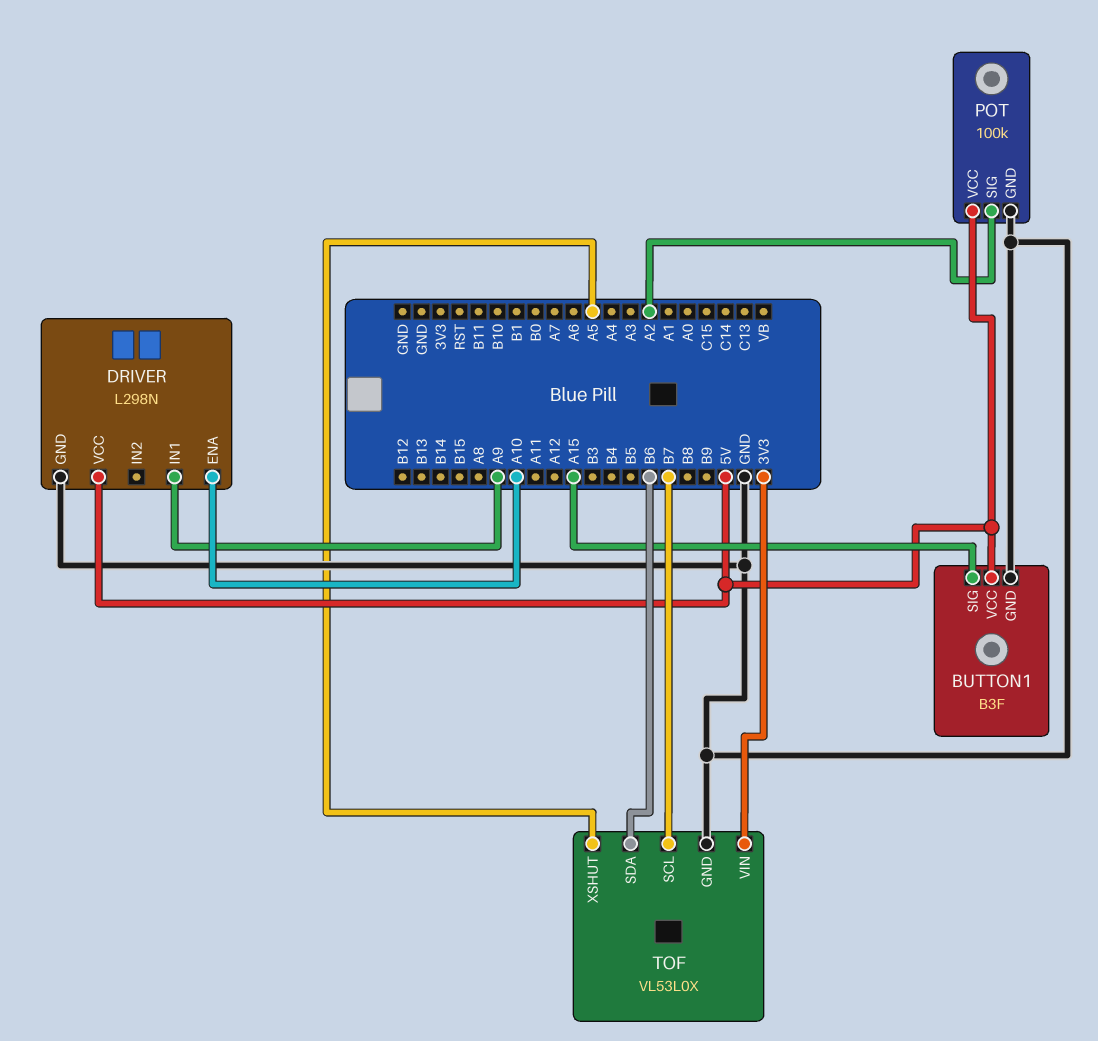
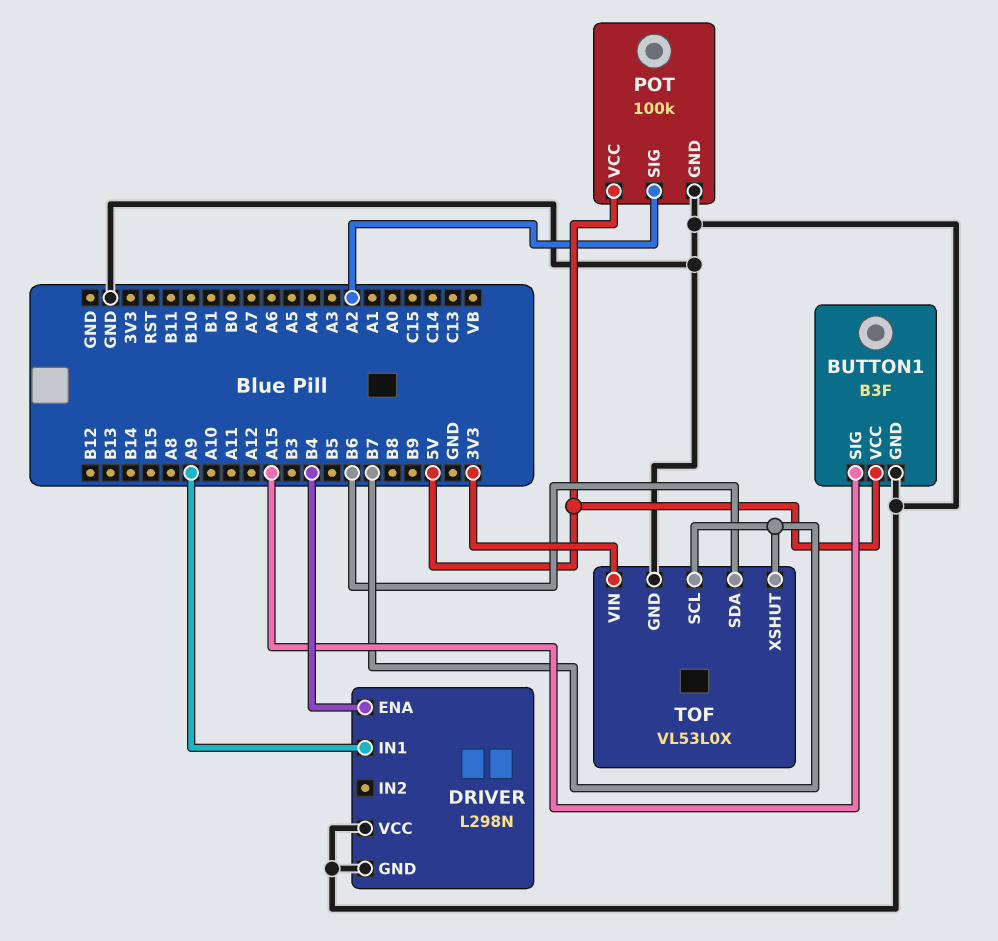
DRIVER pin ENA: A10 -> B4
DRIVER pin VCC: 5V -> GND
TOF pin XSHUT: A5 -> B7

